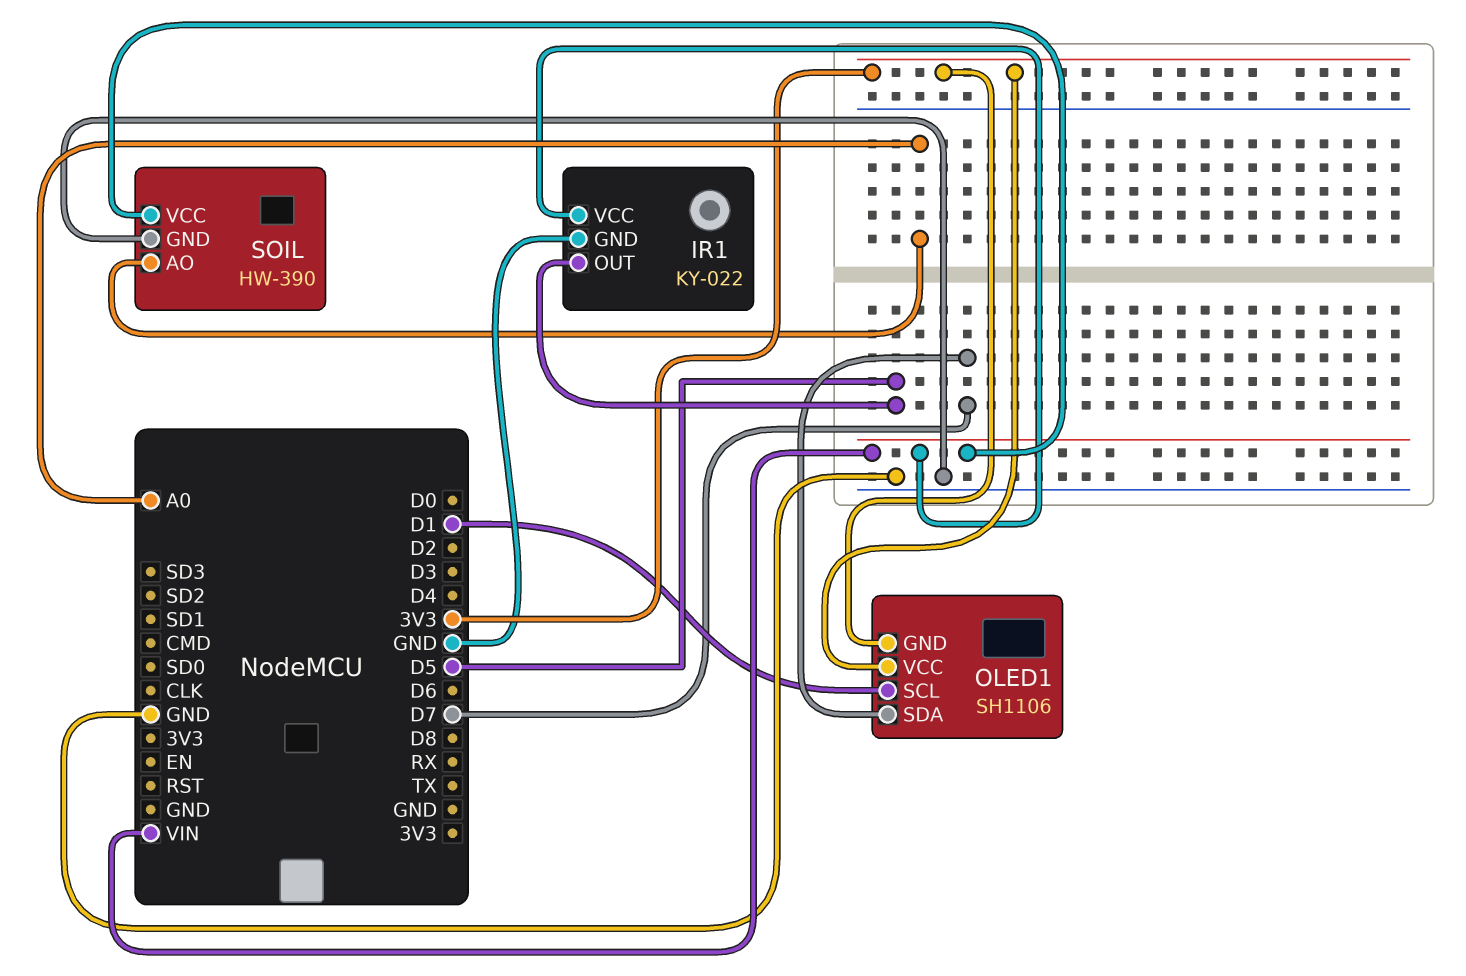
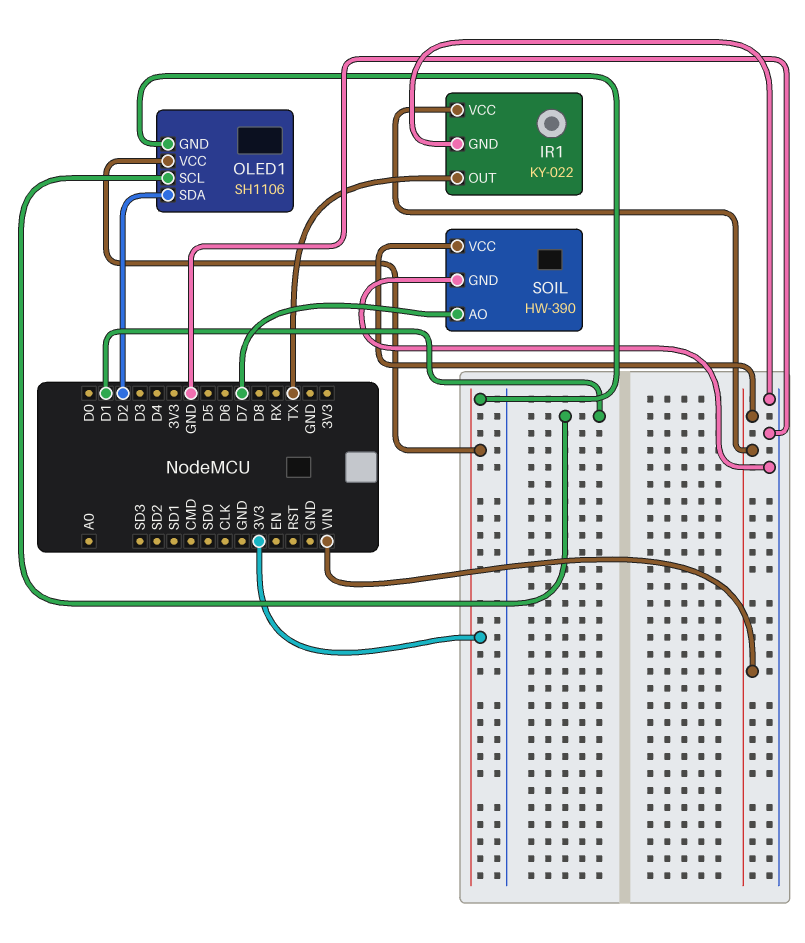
IR1 pin OUT: D5 -> TX
OLED1 pin SDA: D7 -> D2
SOIL pin AO: A0 -> D7

